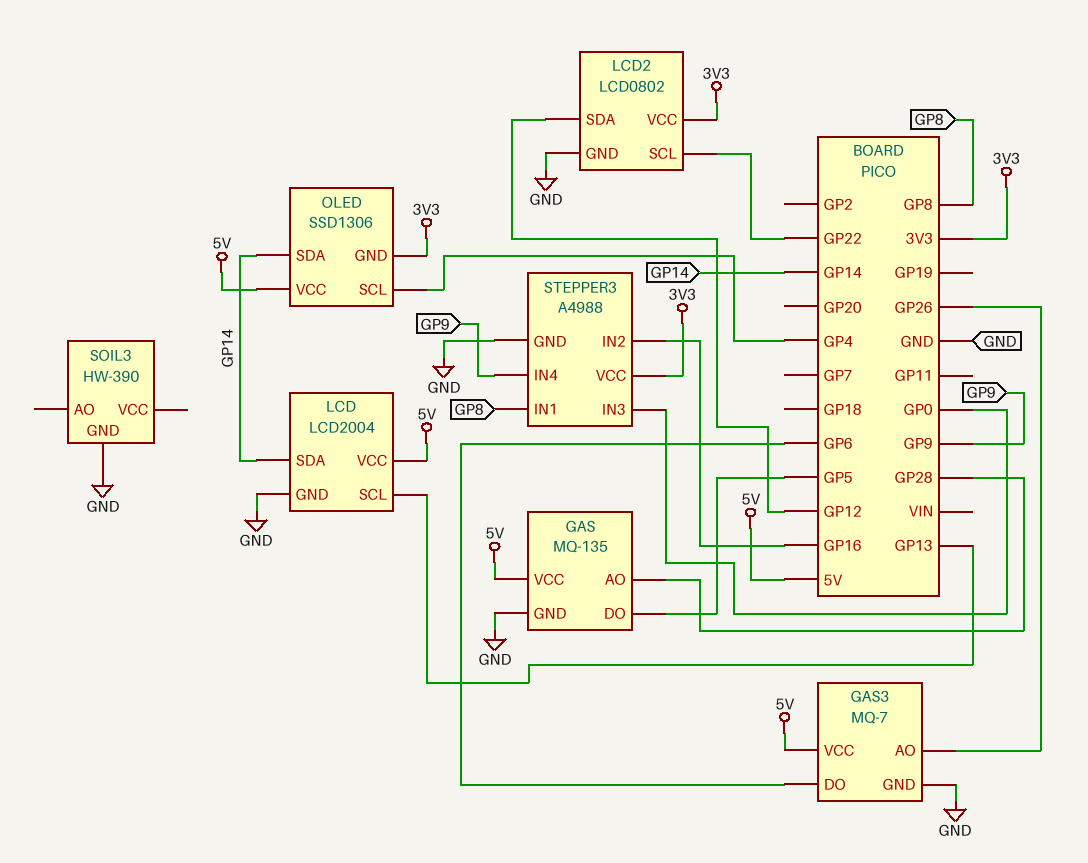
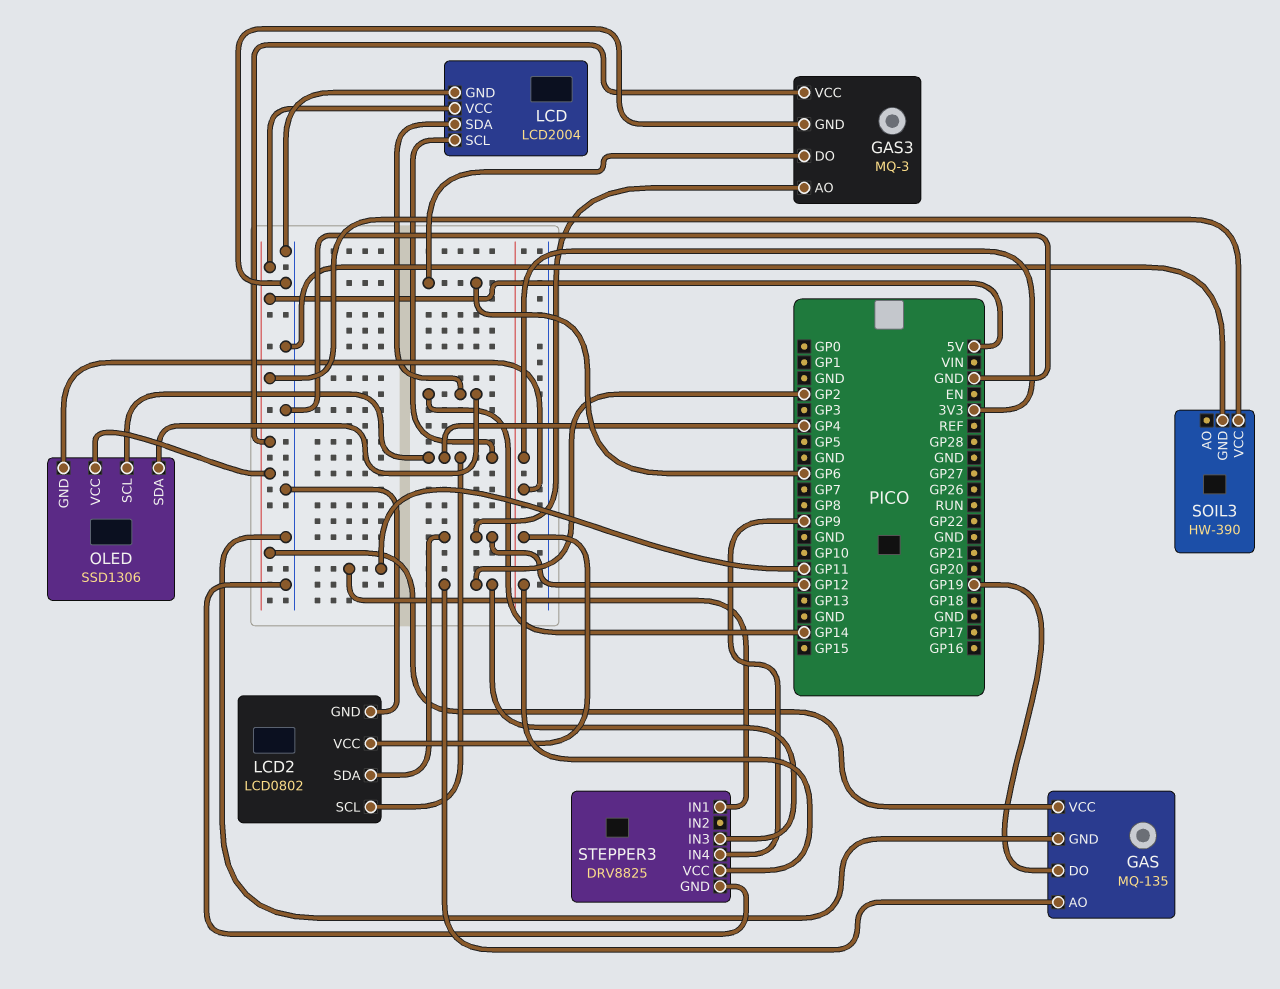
GAS pin AO: GP28 -> GP2
GAS pin DO: GP5 -> GP19
GAS3: MQ-7 -> MQ-3
GAS3 pin AO: GP26 -> GP12
LCD pin SCL: GP13 -> GP4
LCD2 pin SCL: GP22 -> GP4
SOIL3 pin VCC: none -> 5V
STEPPER3: A4988 -> DRV8825
STEPPER3 pin IN1: GP8 -> GP11
STEPPER3 pin IN2: GP16 -> none
STEPPER3 pin IN3: GP0 -> GP2

